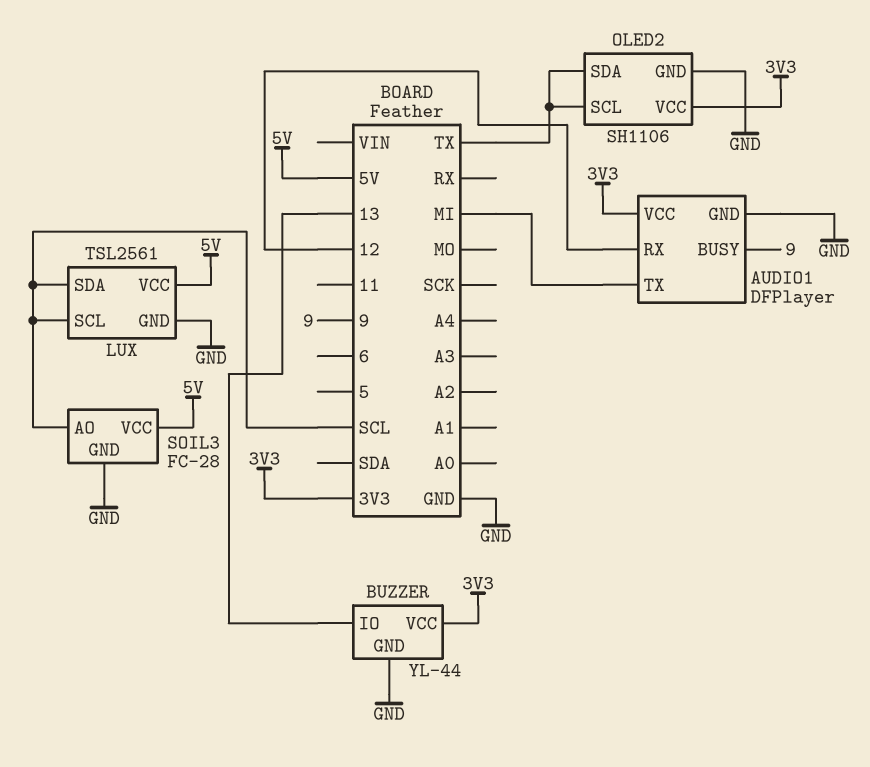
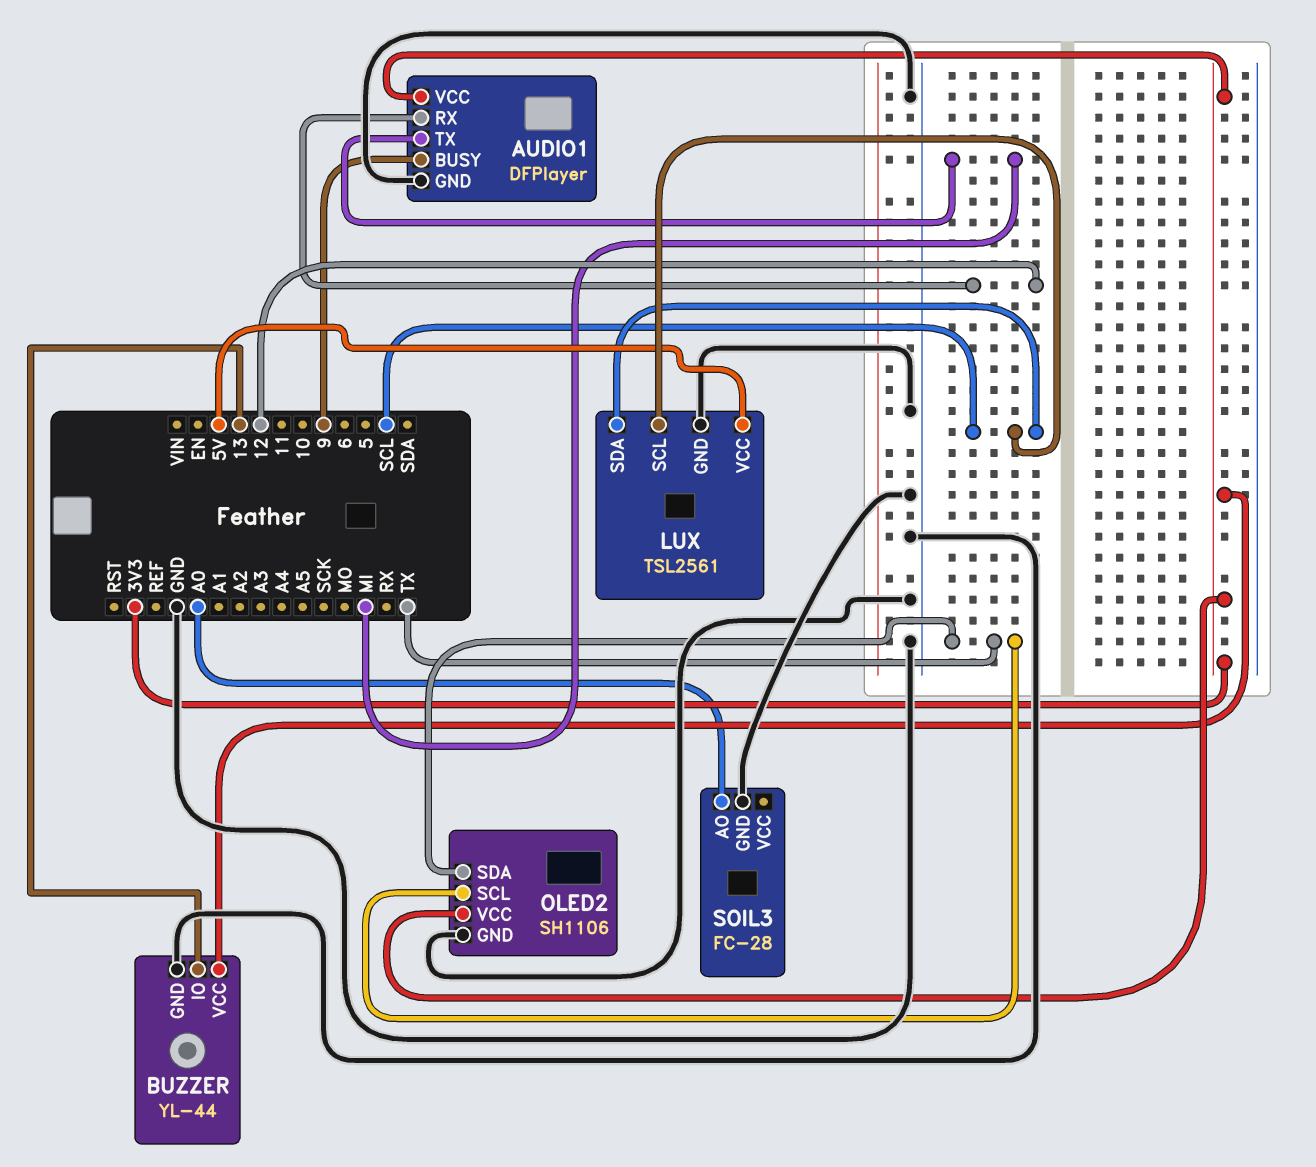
SOIL3 pin AO: SCL -> A0
SOIL3 pin VCC: 5V -> none

